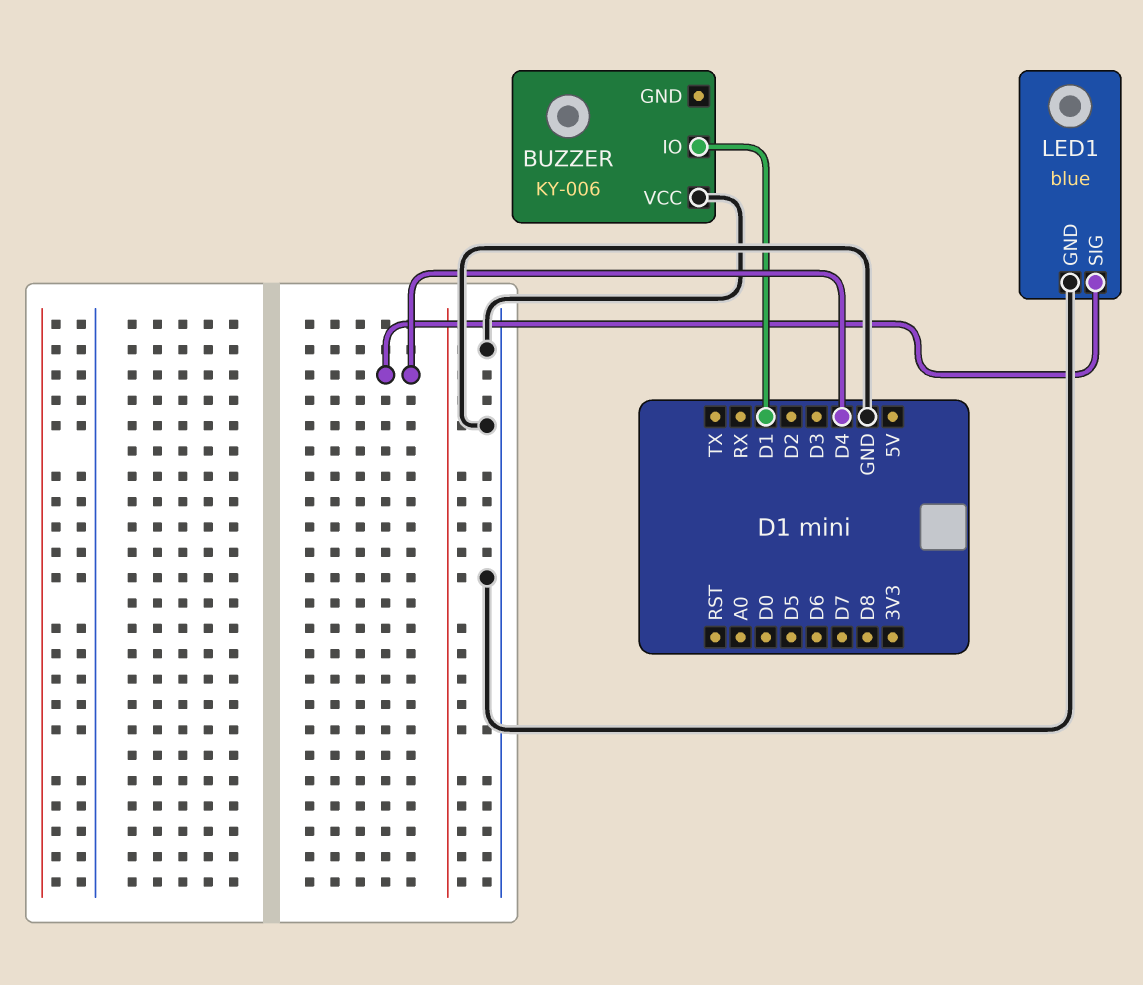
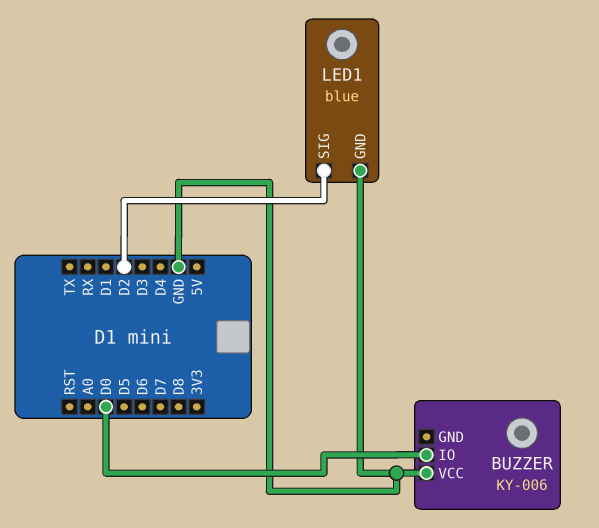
BUZZER pin IO: D1 -> D0
LED1 pin SIG: D4 -> D2

